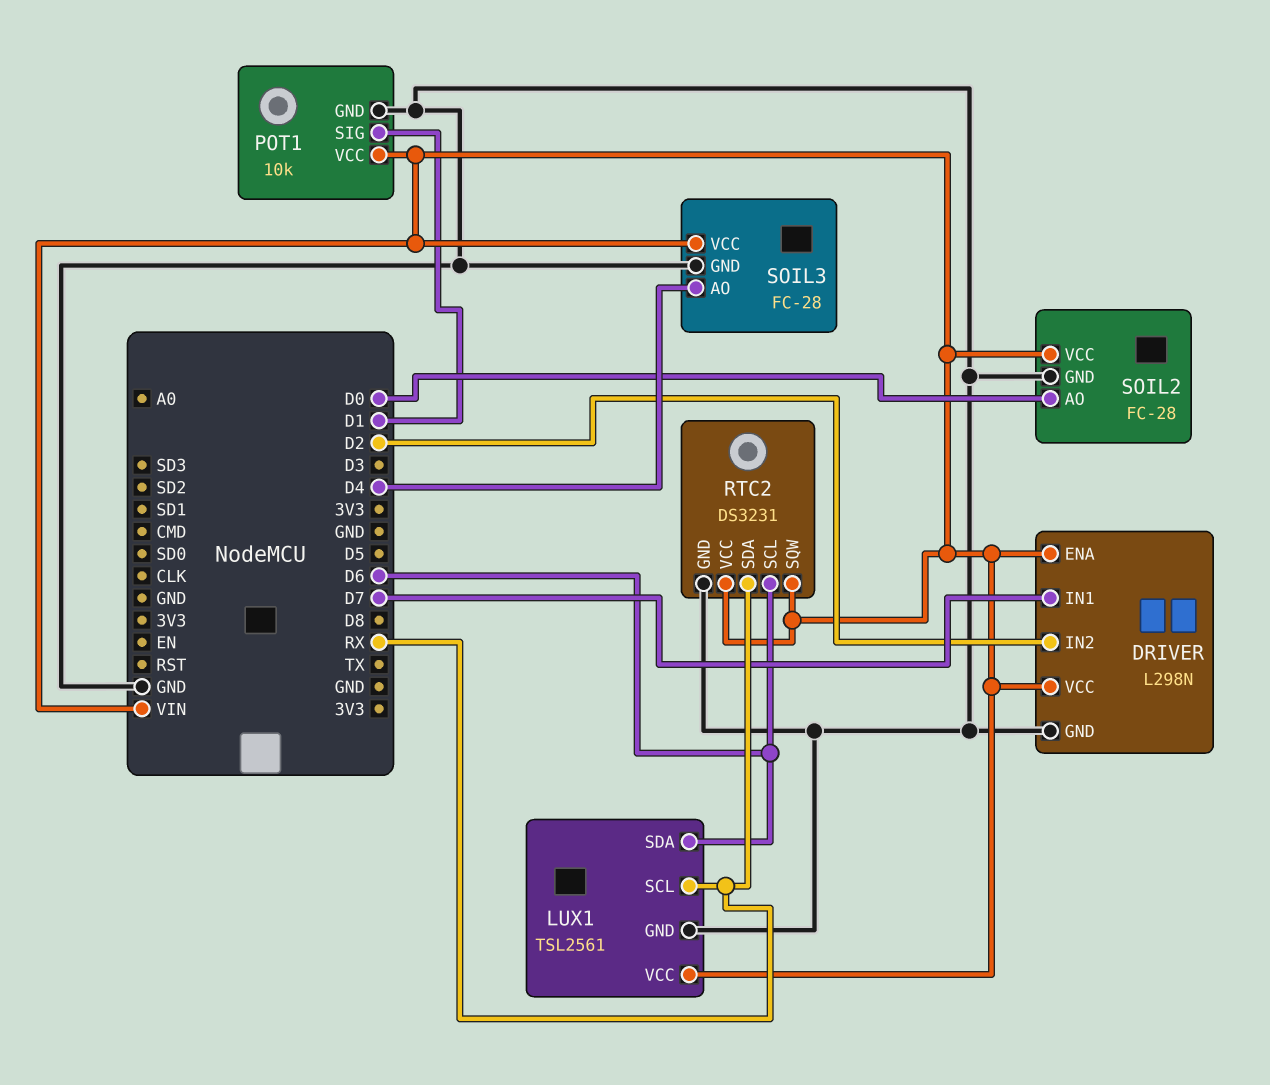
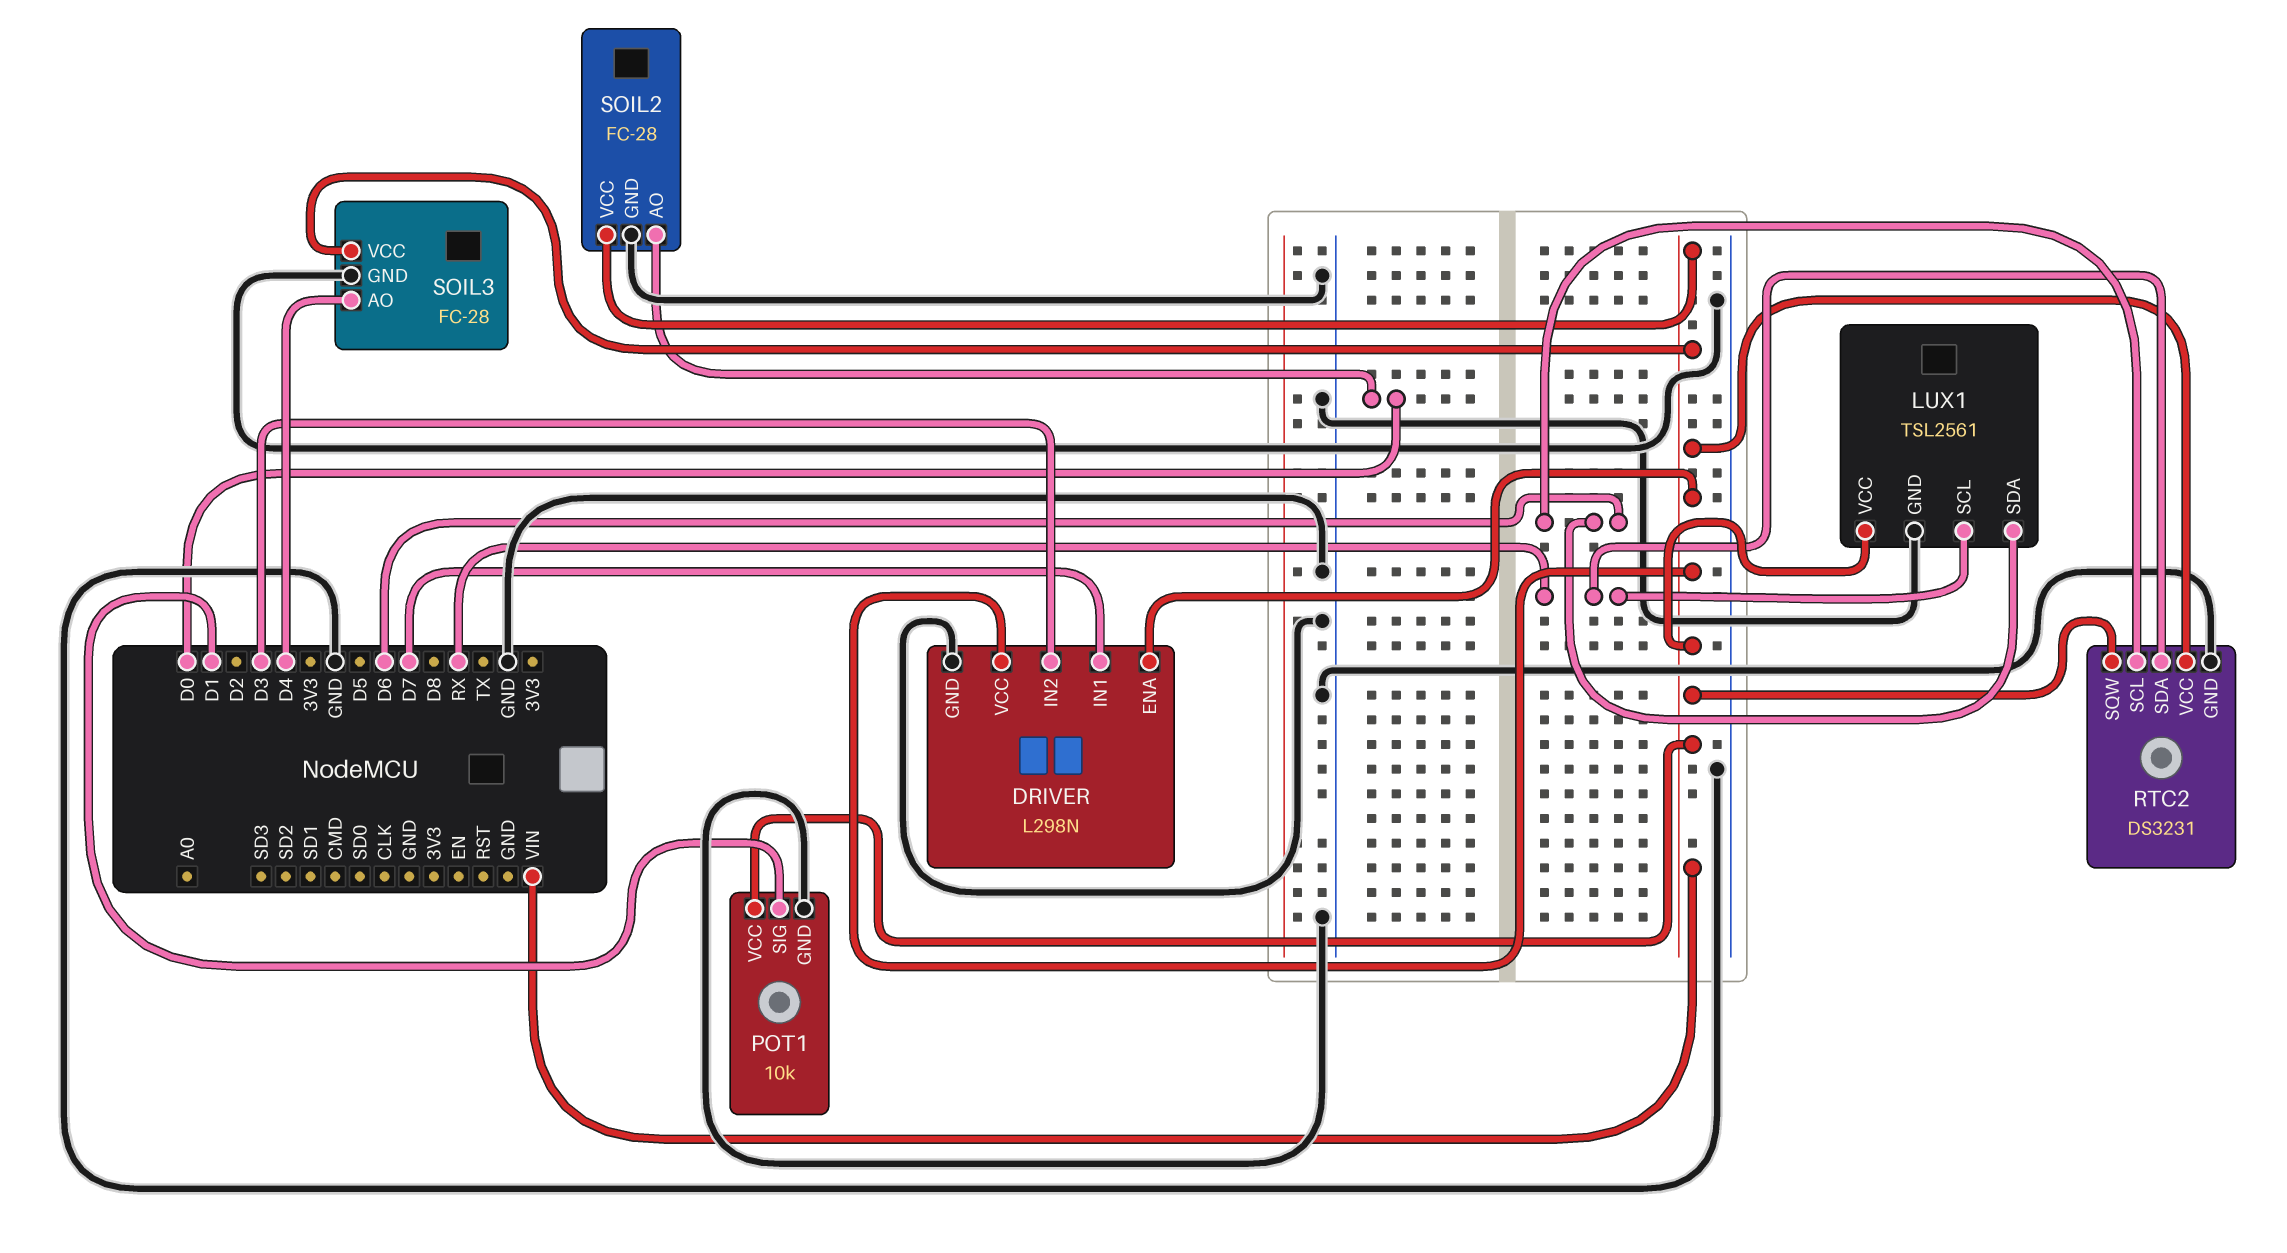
DRIVER pin IN2: D2 -> D3

